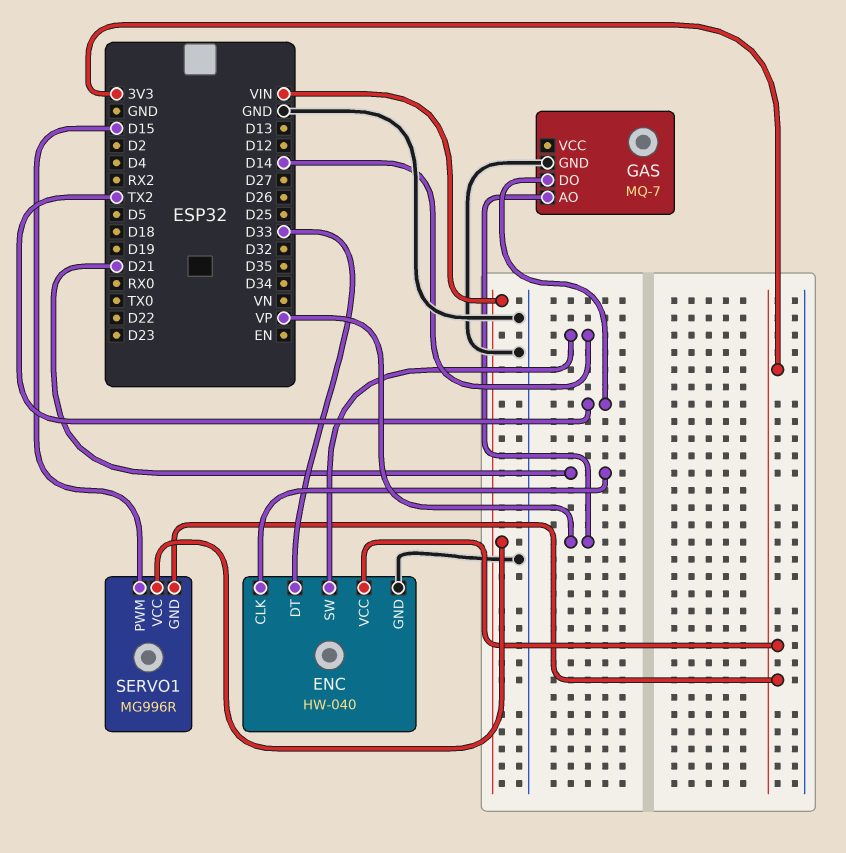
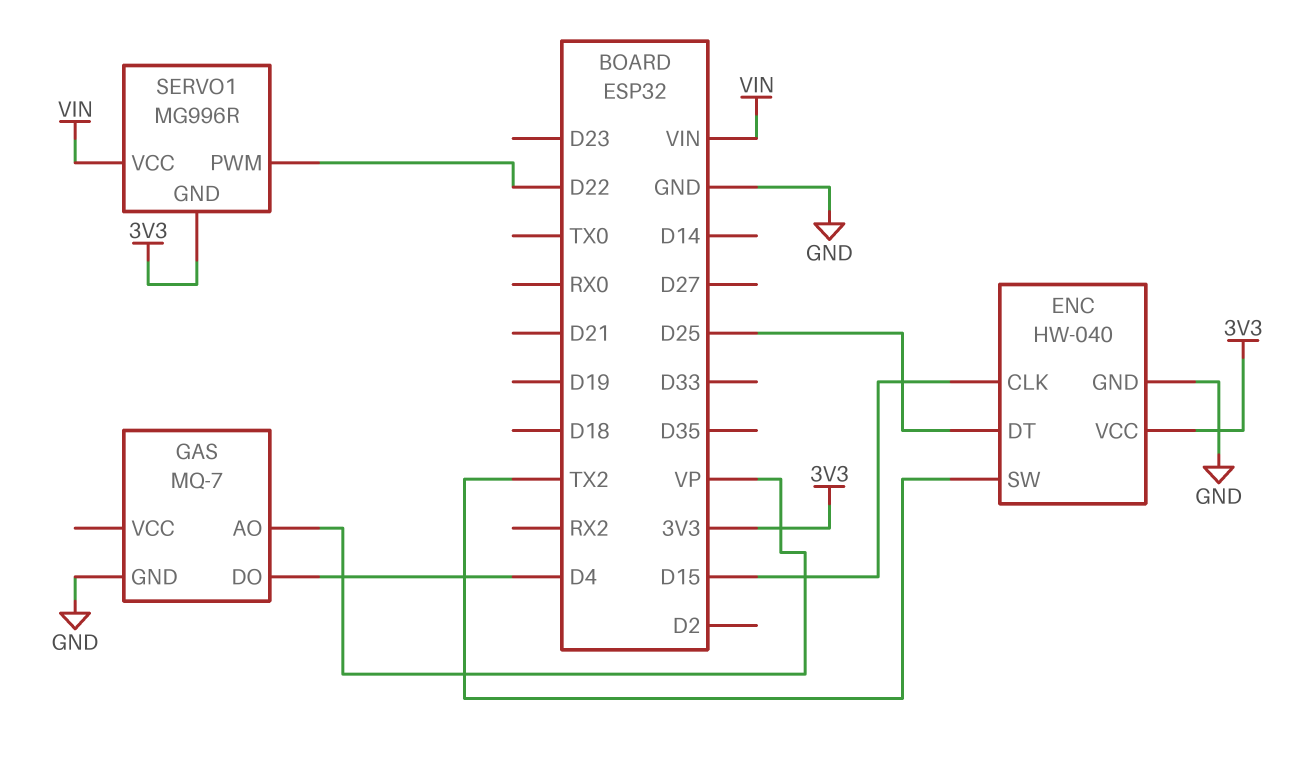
ENC pin CLK: D21 -> D15
ENC pin DT: D33 -> D25
ENC pin SW: D14 -> TX2
GAS pin DO: TX2 -> D4
SERVO1 pin PWM: D15 -> D22

